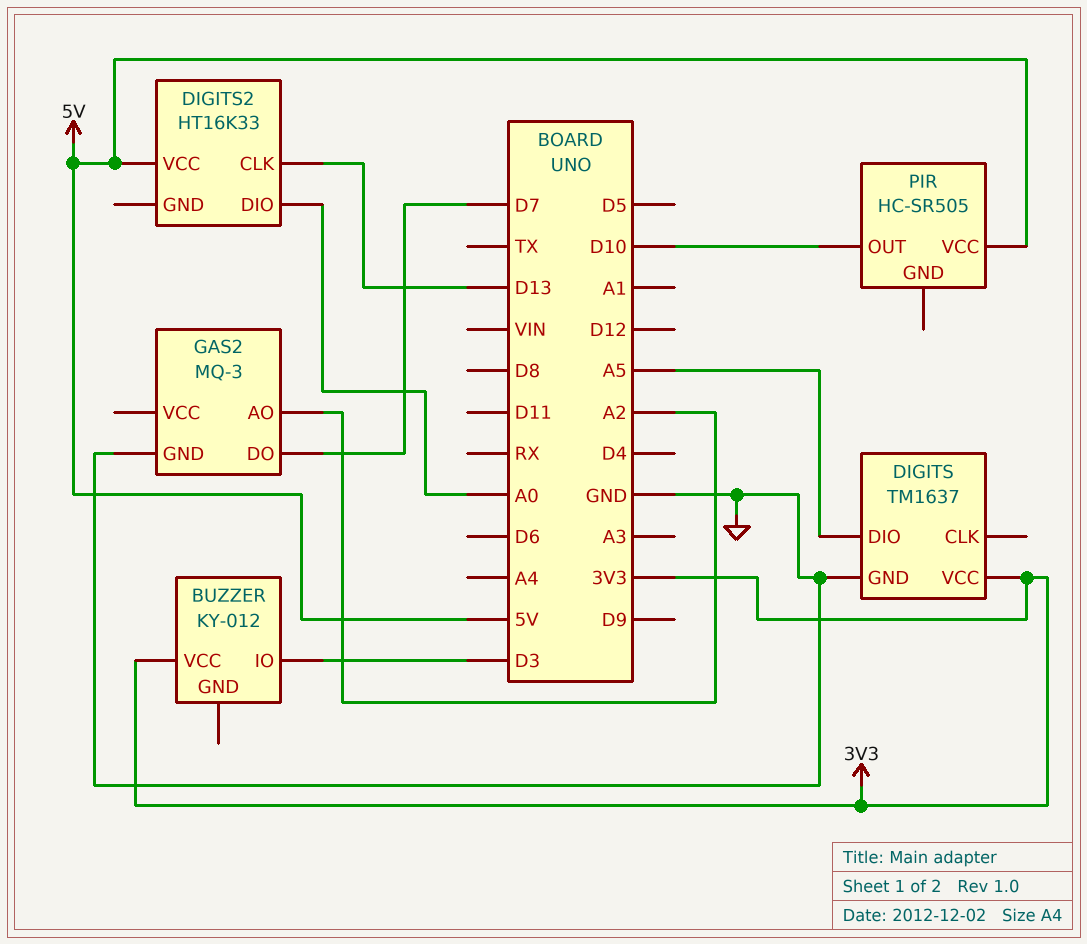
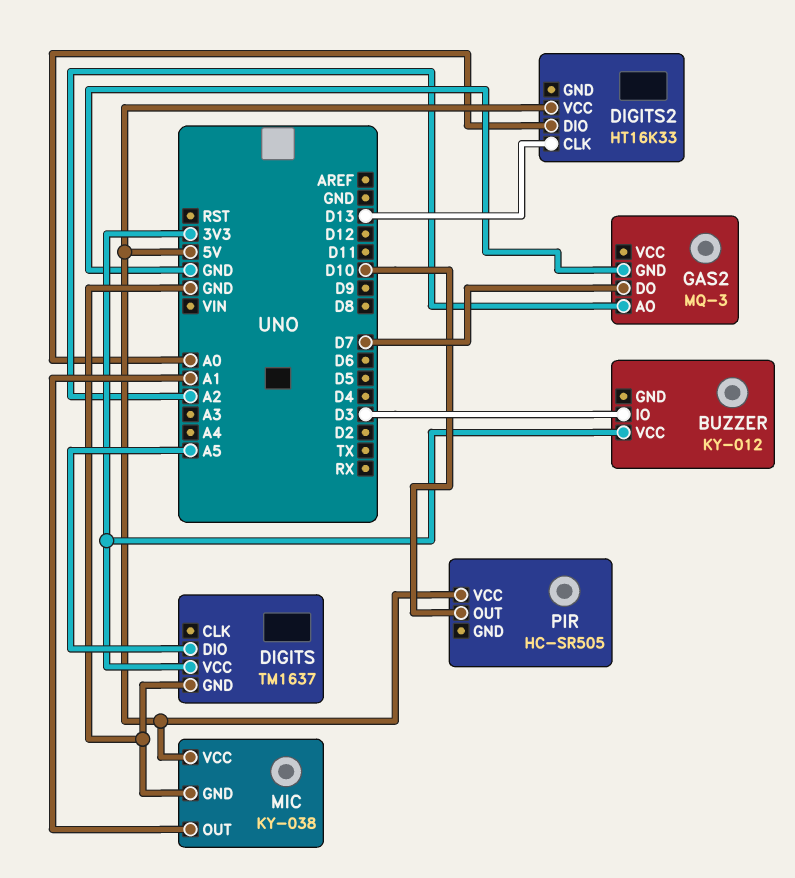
MIC: none -> KY-038
MIC pin GND: none -> GND
MIC pin OUT: none -> A1
MIC pin VCC: none -> 5V

